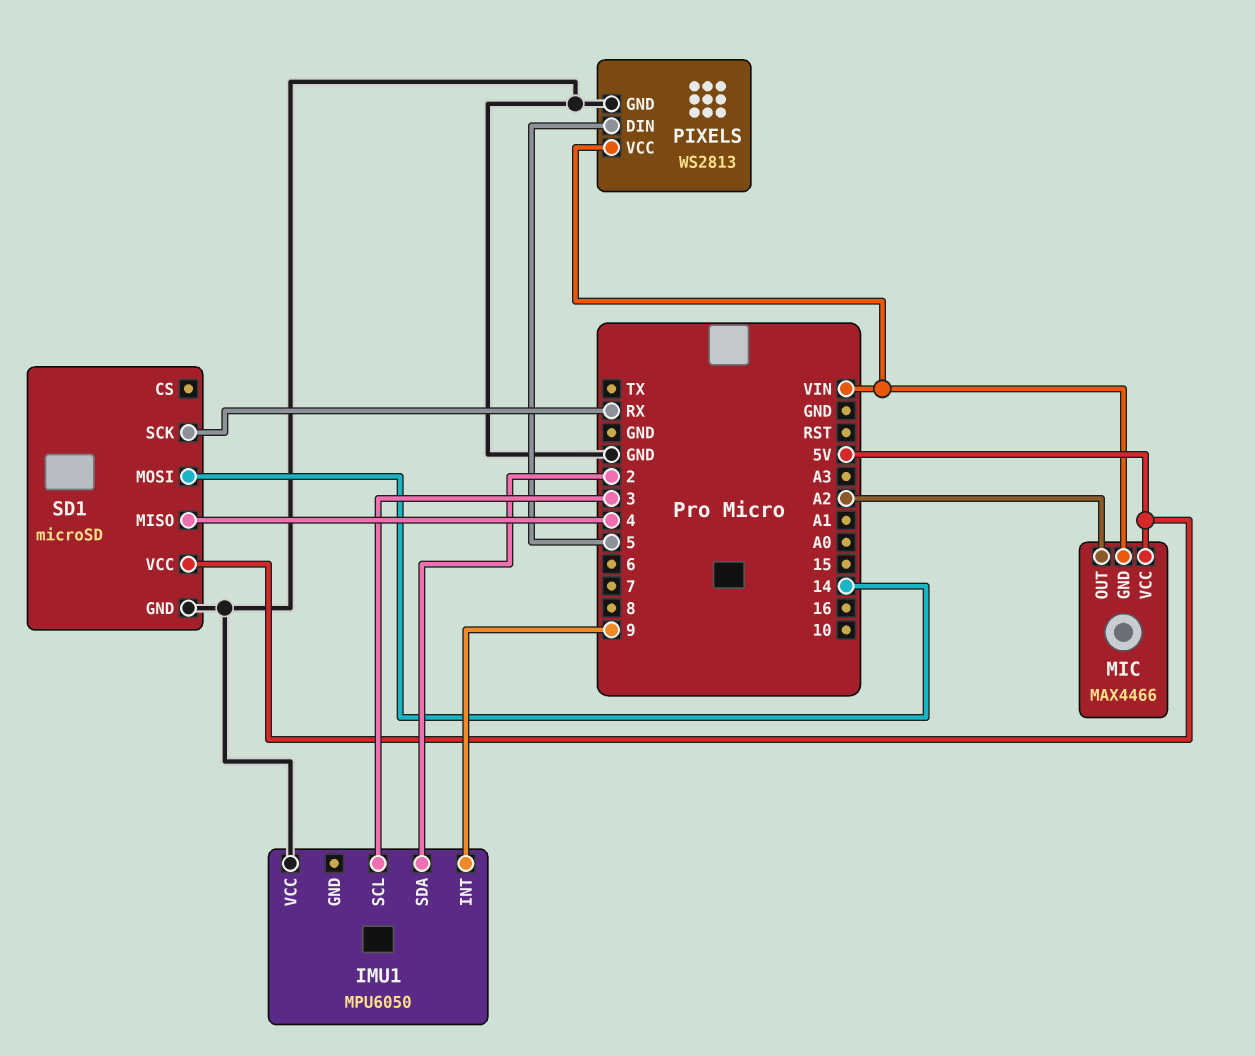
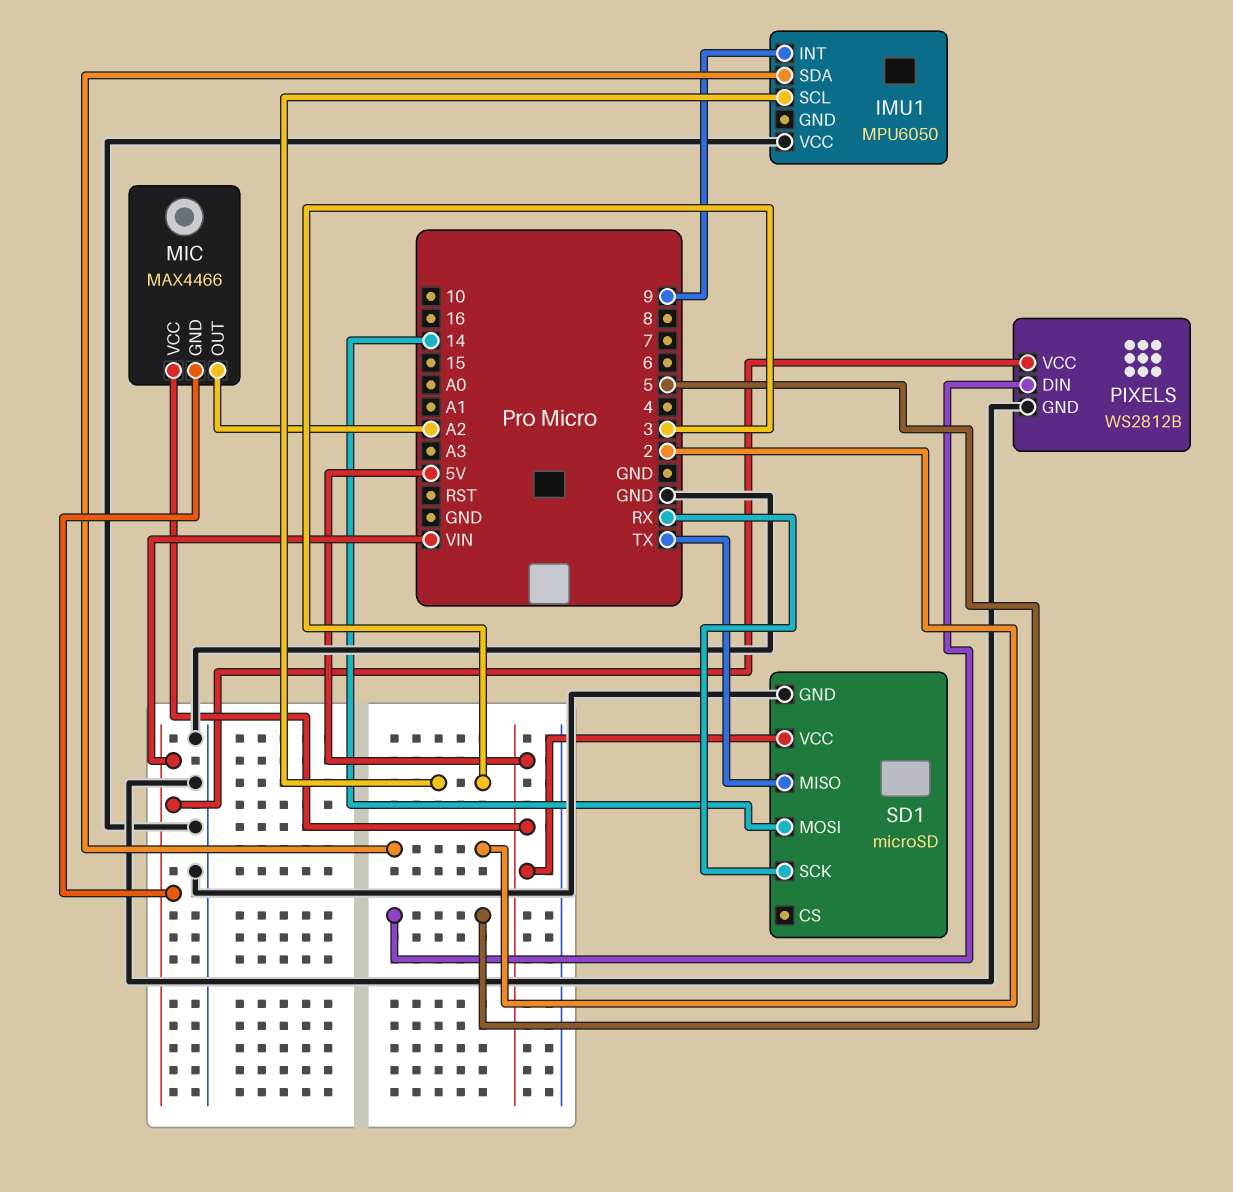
PIXELS: WS2813 -> WS2812B
SD1 pin MISO: 4 -> TX

